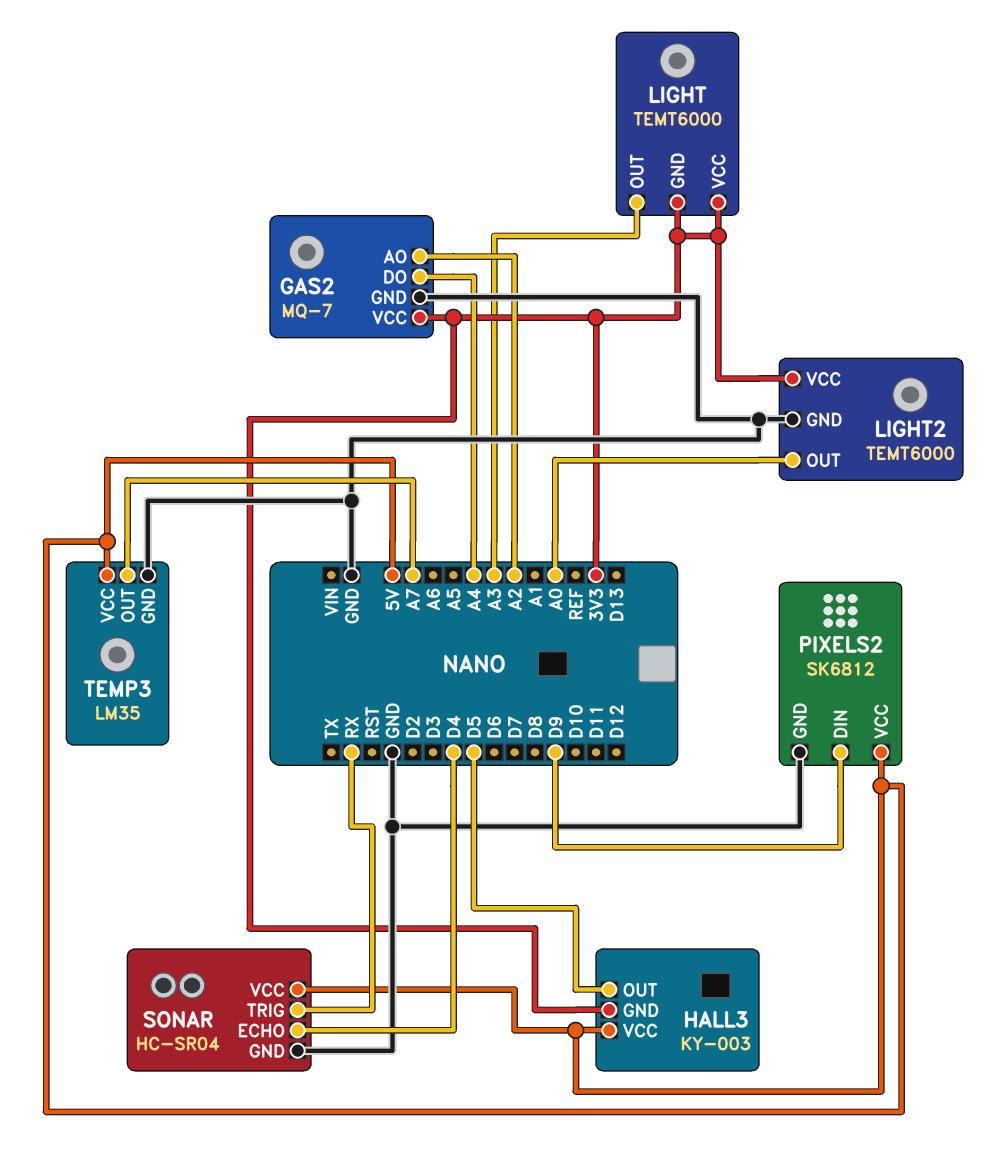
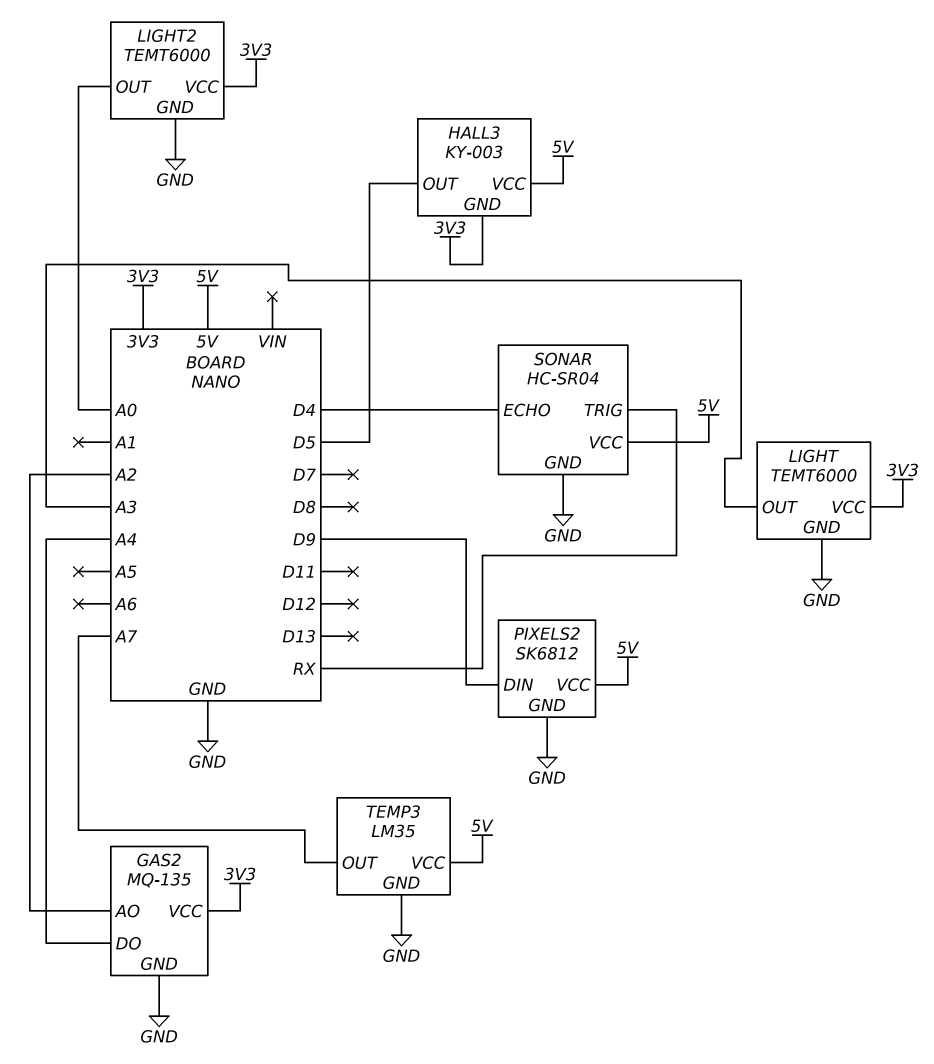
GAS2: MQ-7 -> MQ-135
LIGHT pin GND: 3V3 -> GND

